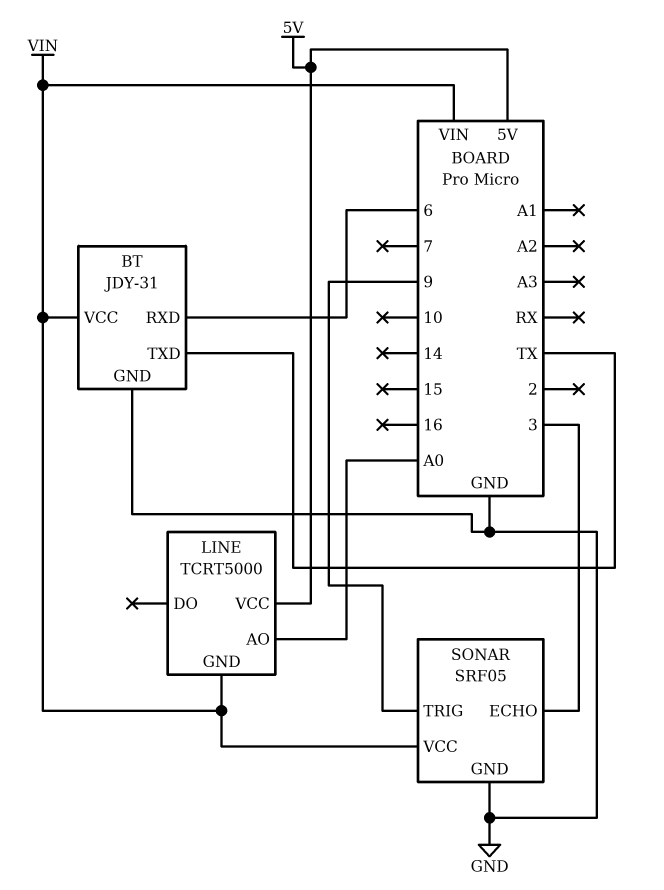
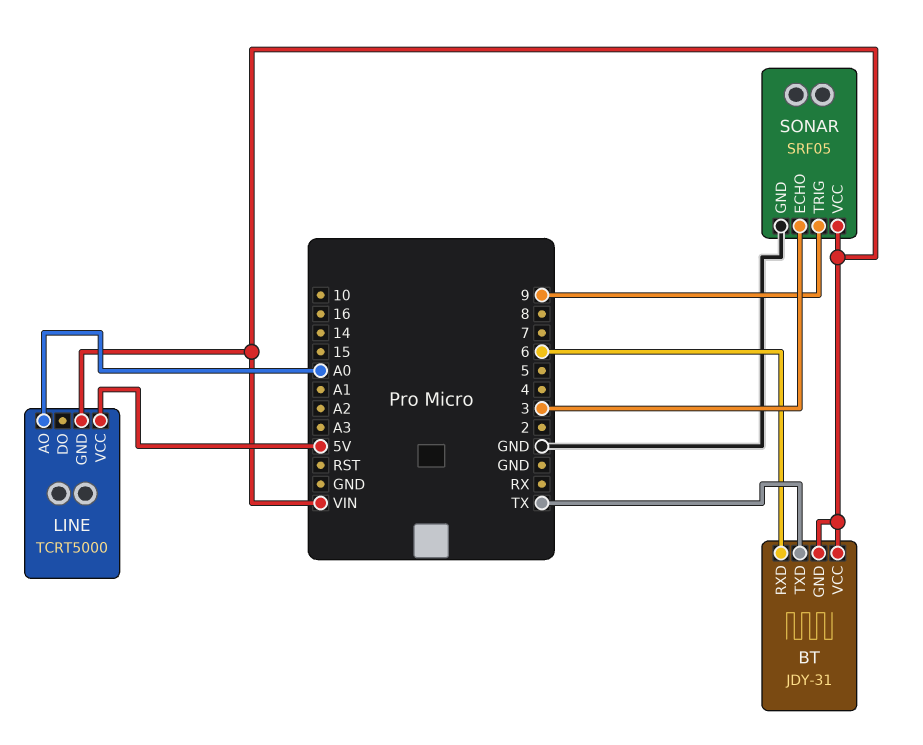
BT pin GND: GND -> VIN

